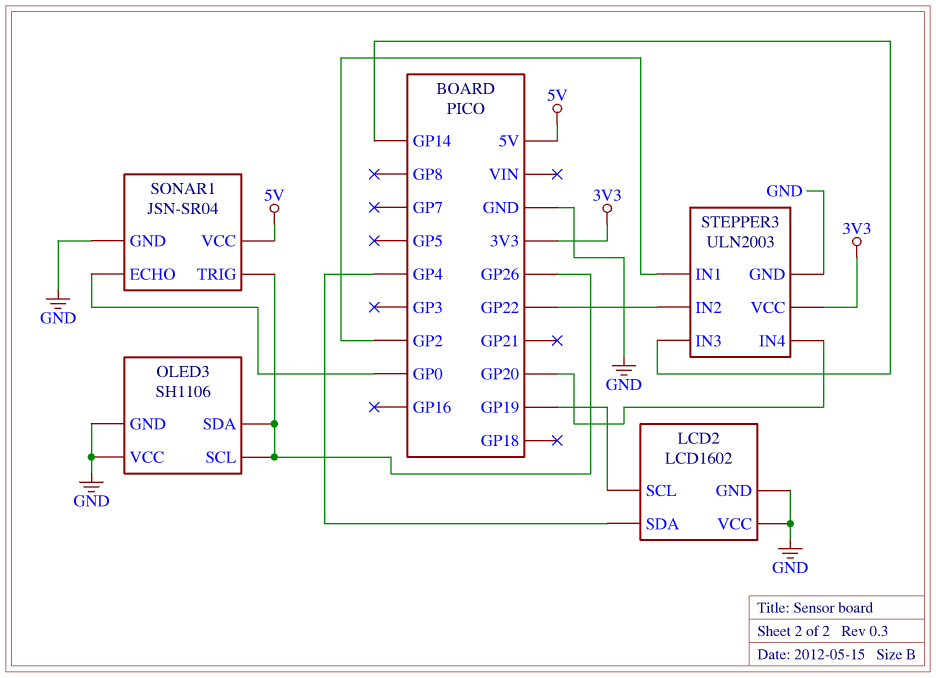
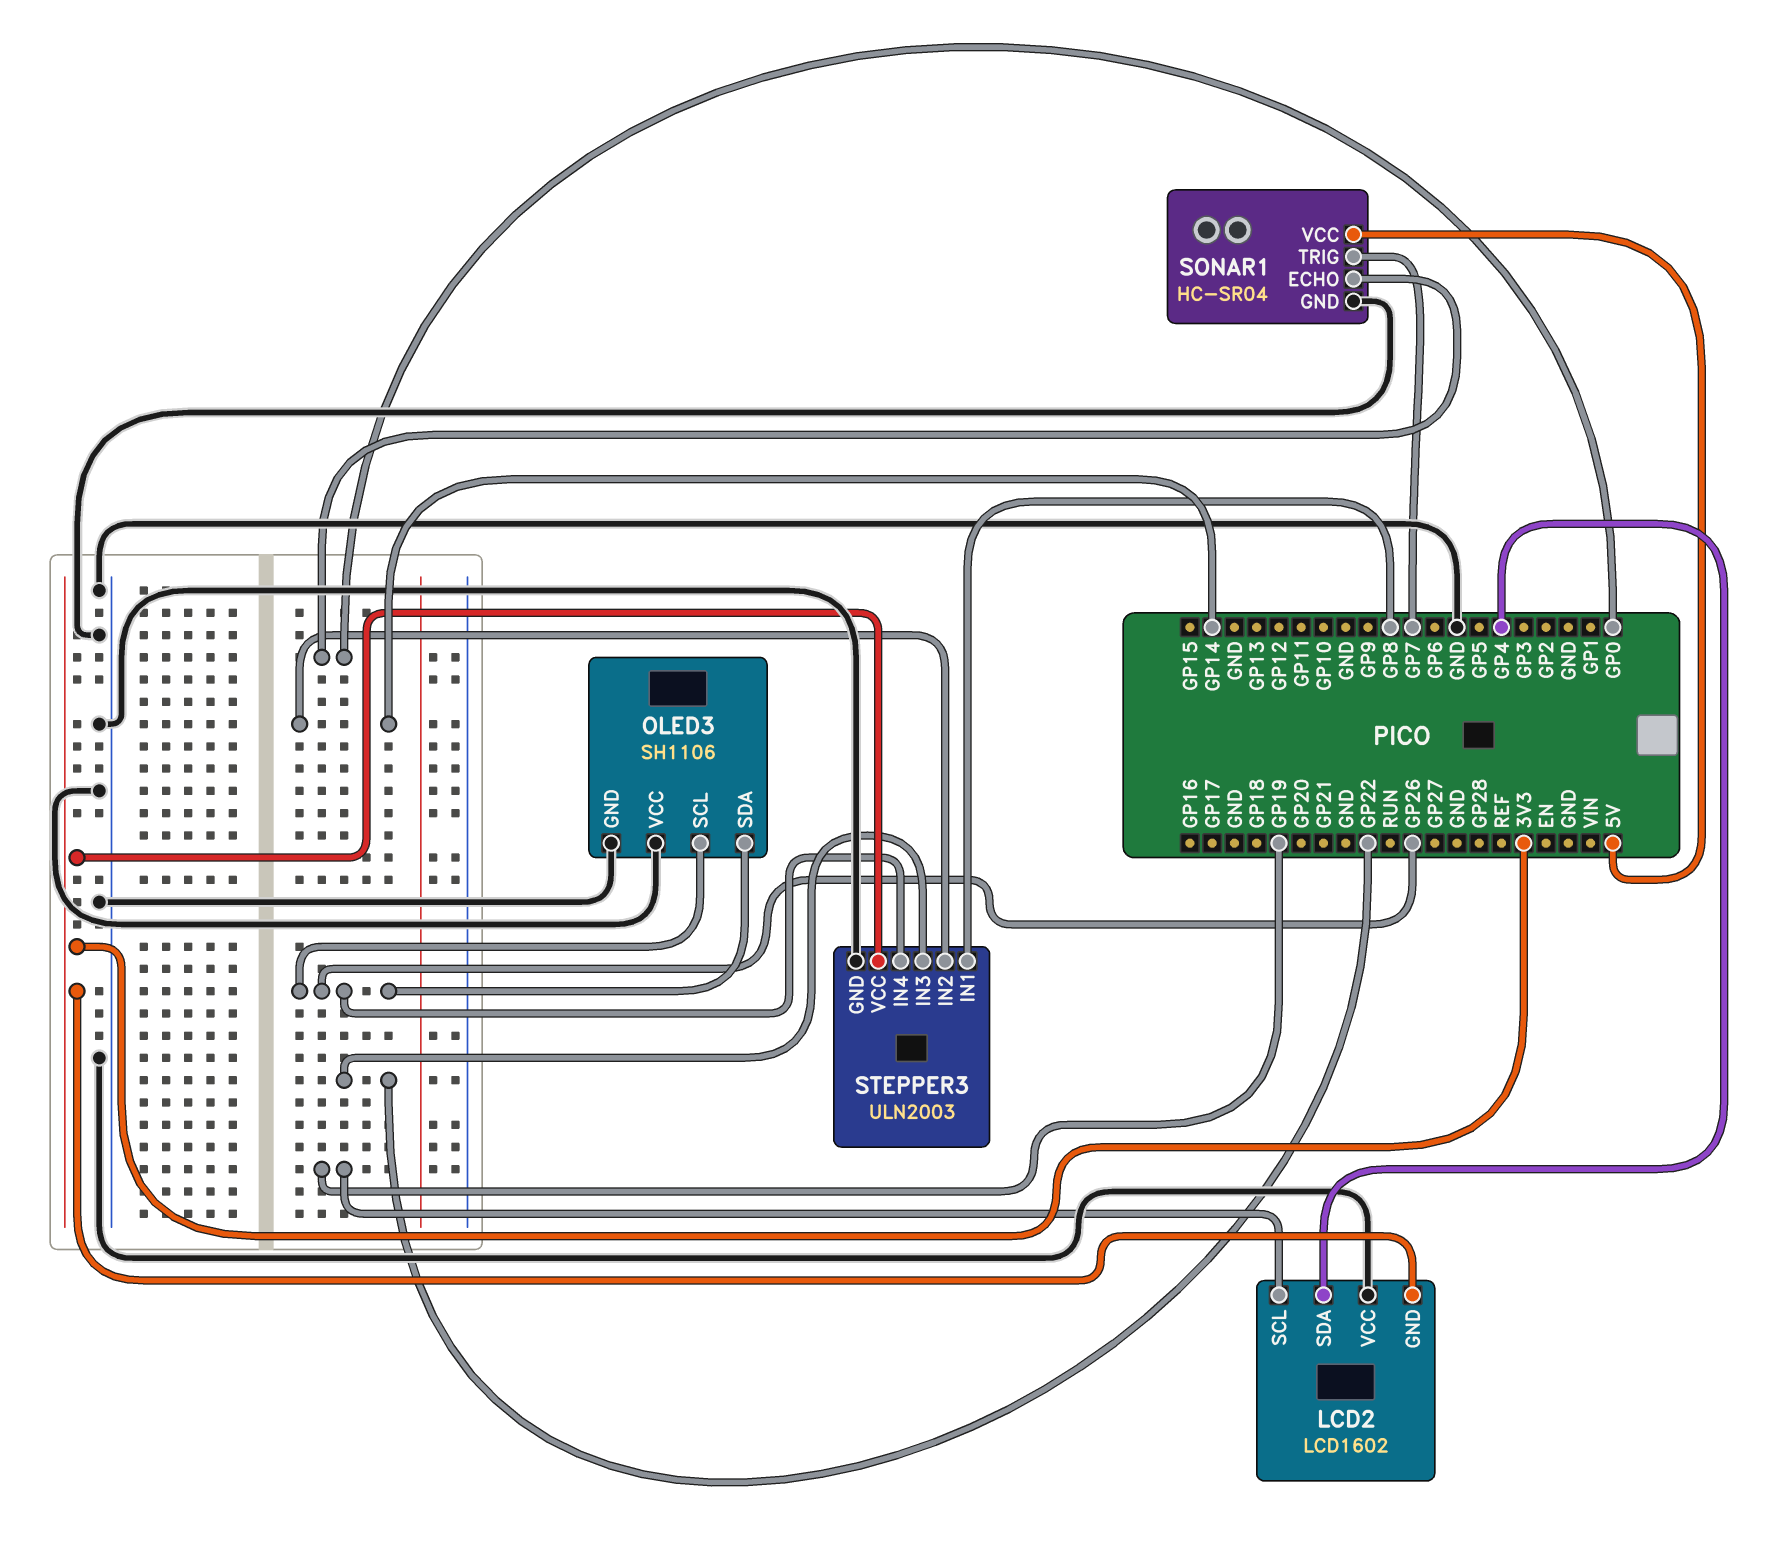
LCD2 pin GND: GND -> 3V3
SONAR1: JSN-SR04 -> HC-SR04
SONAR1 pin TRIG: GP26 -> GP7
STEPPER3 pin IN1: GP2 -> GP8
STEPPER3 pin IN2: GP22 -> GP14
STEPPER3 pin IN3: GP14 -> GP22
STEPPER3 pin IN4: GP20 -> GP26

